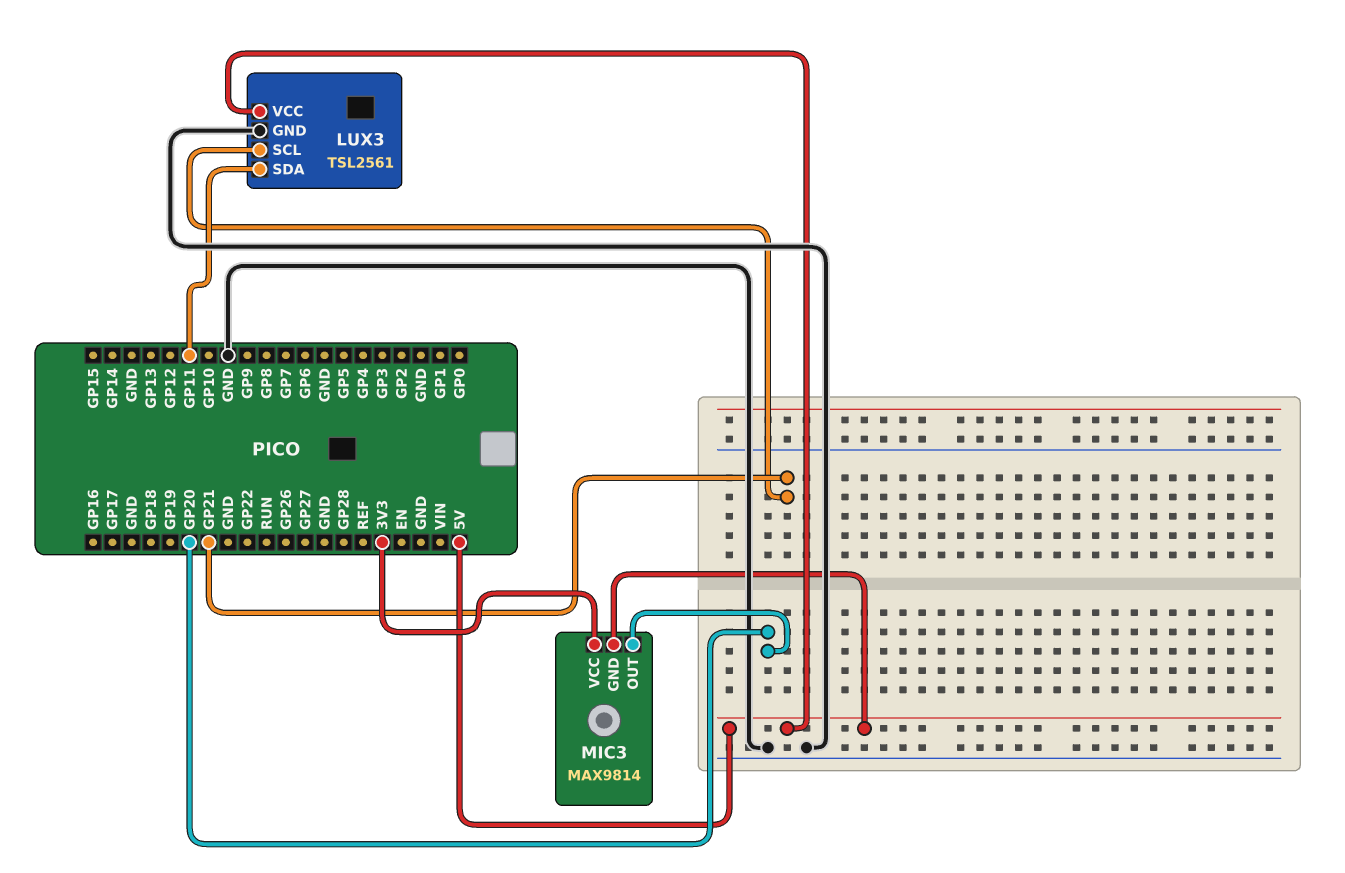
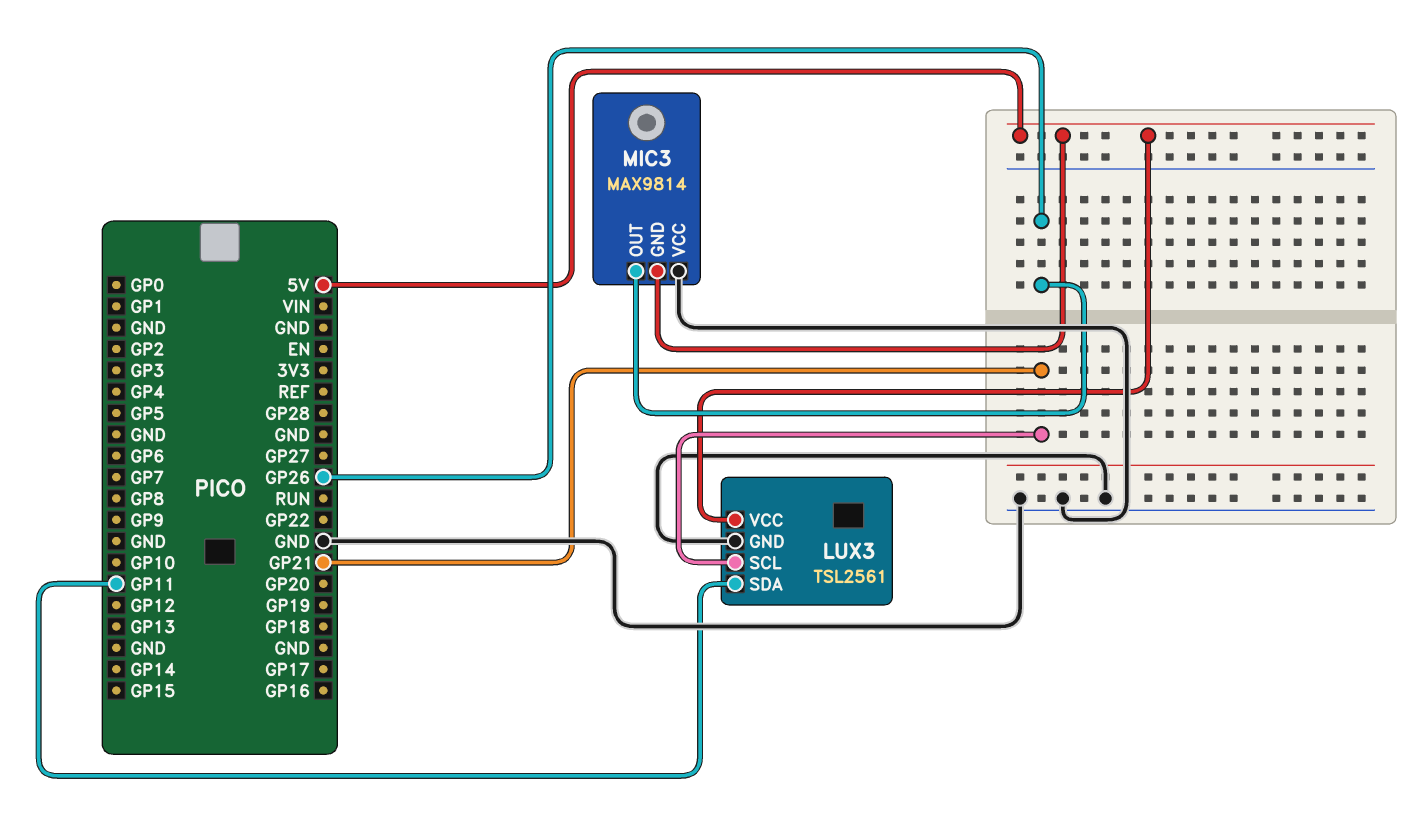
MIC3 pin OUT: GP20 -> GP26
MIC3 pin VCC: 3V3 -> GND

